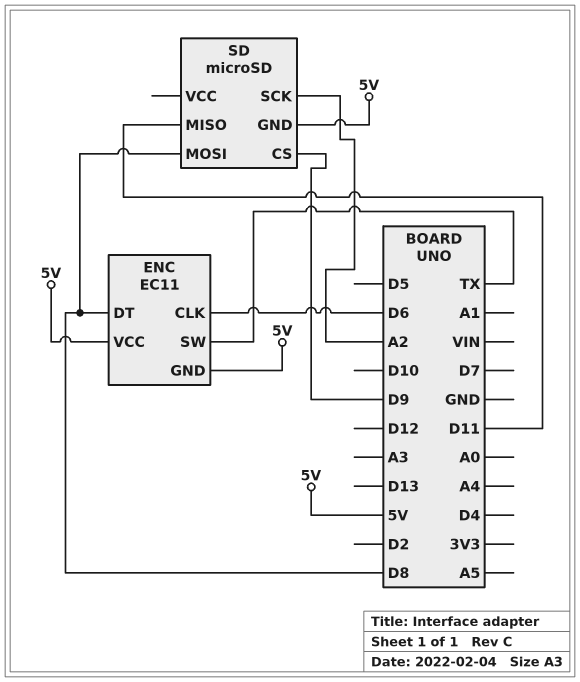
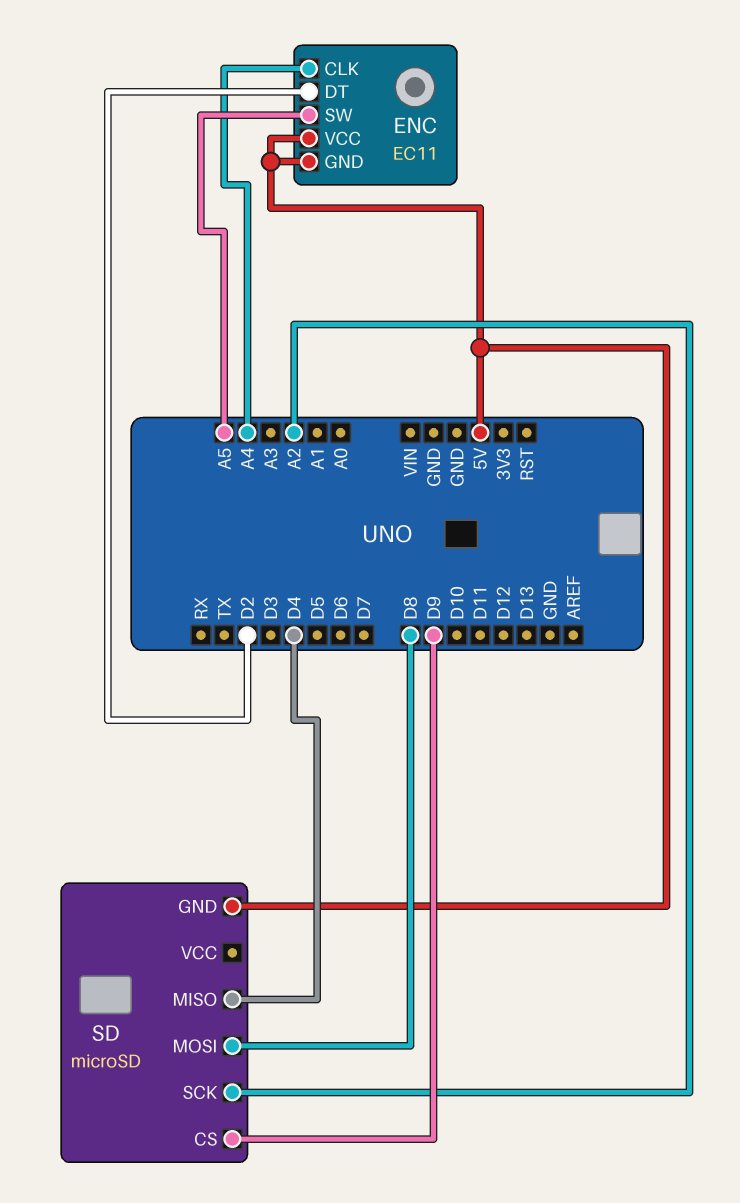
ENC pin CLK: D6 -> A4
ENC pin DT: D8 -> D2
ENC pin SW: TX -> A5
SD pin MISO: D11 -> D4

